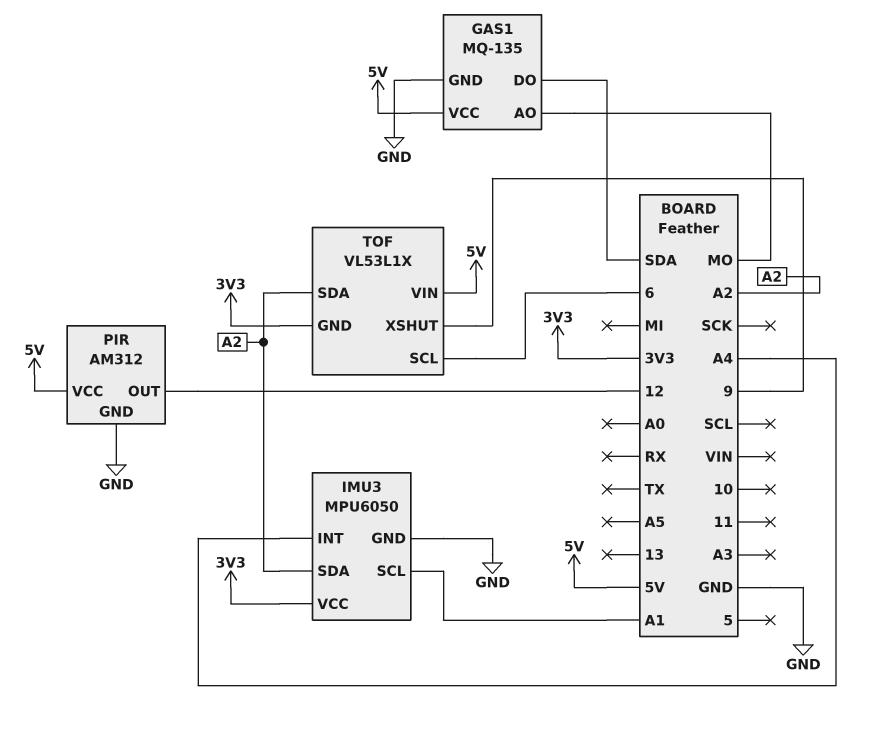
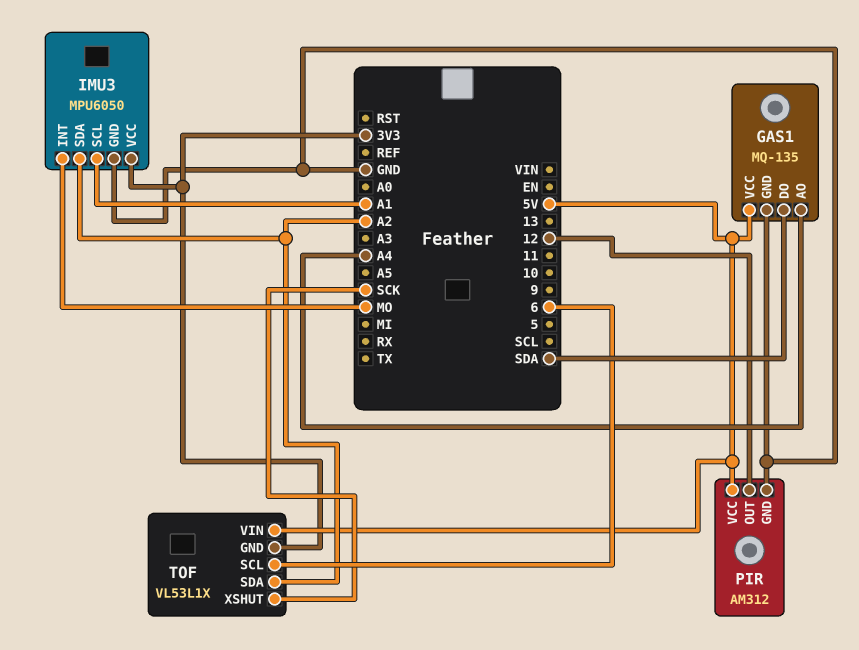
GAS1 pin AO: MO -> A4
IMU3 pin INT: A4 -> MO
TOF pin XSHUT: 9 -> SCK

